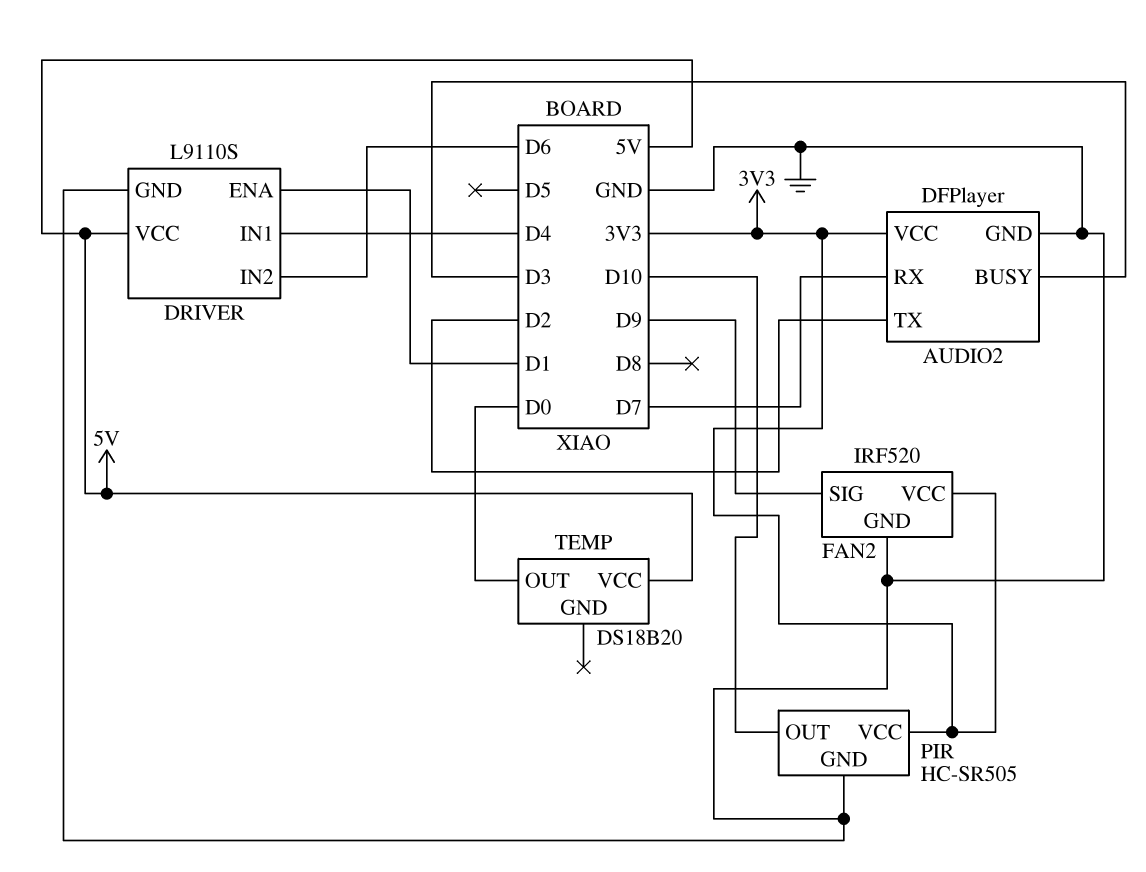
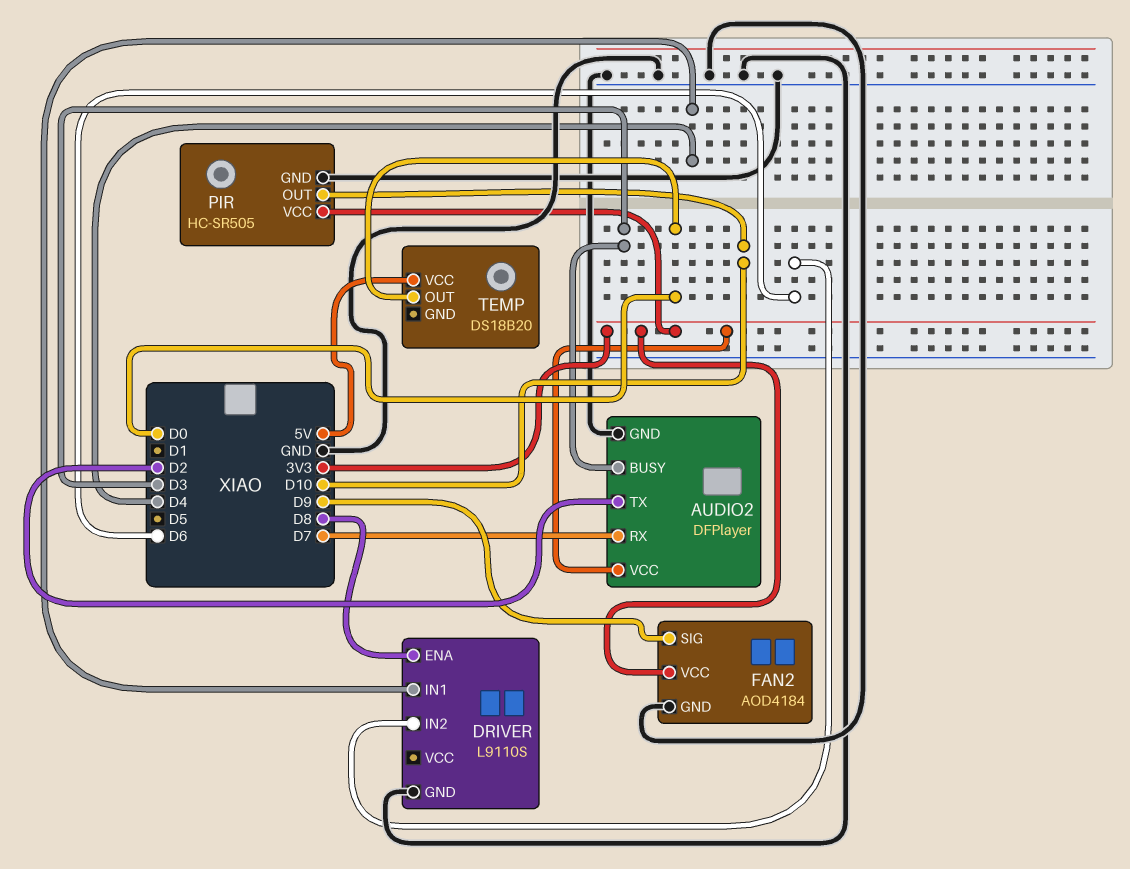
DRIVER pin ENA: D1 -> D8
DRIVER pin VCC: 5V -> none
FAN2: IRF520 -> AOD4184

